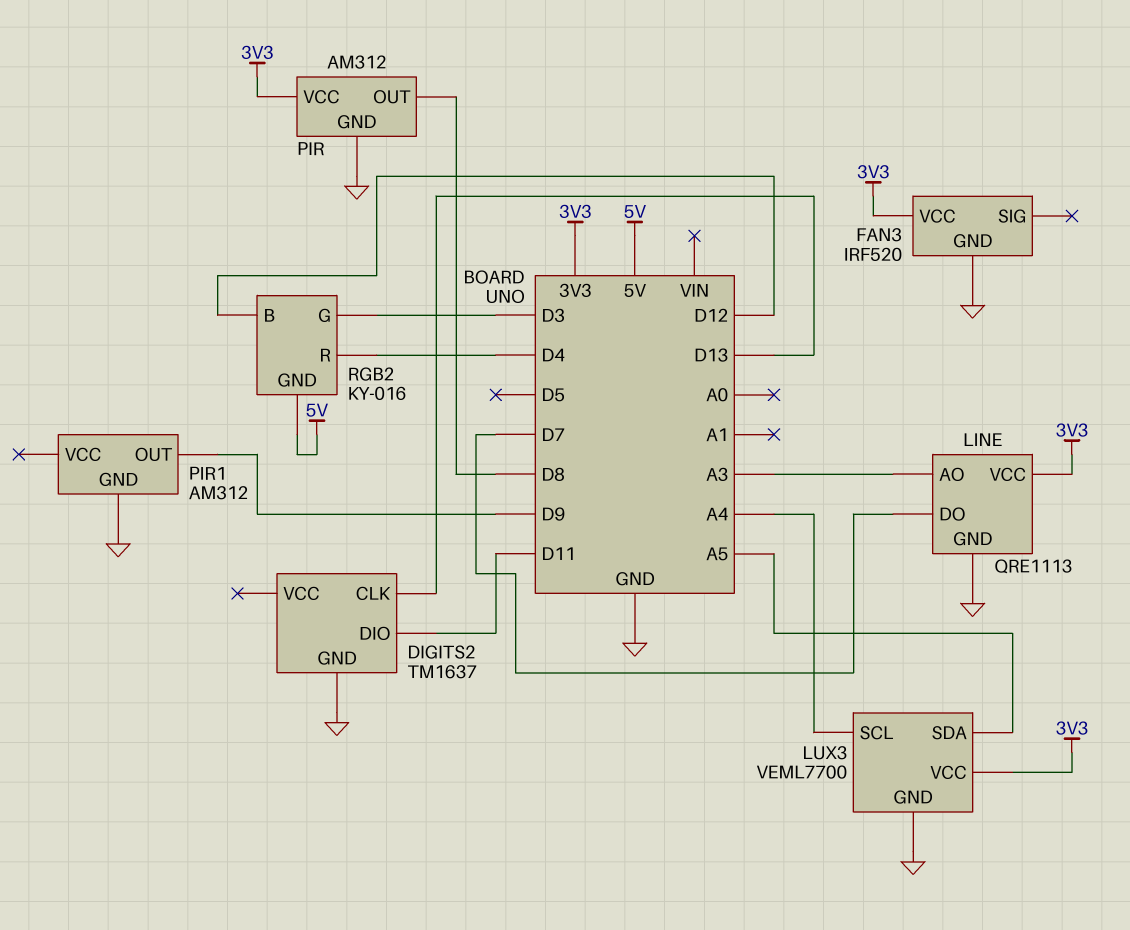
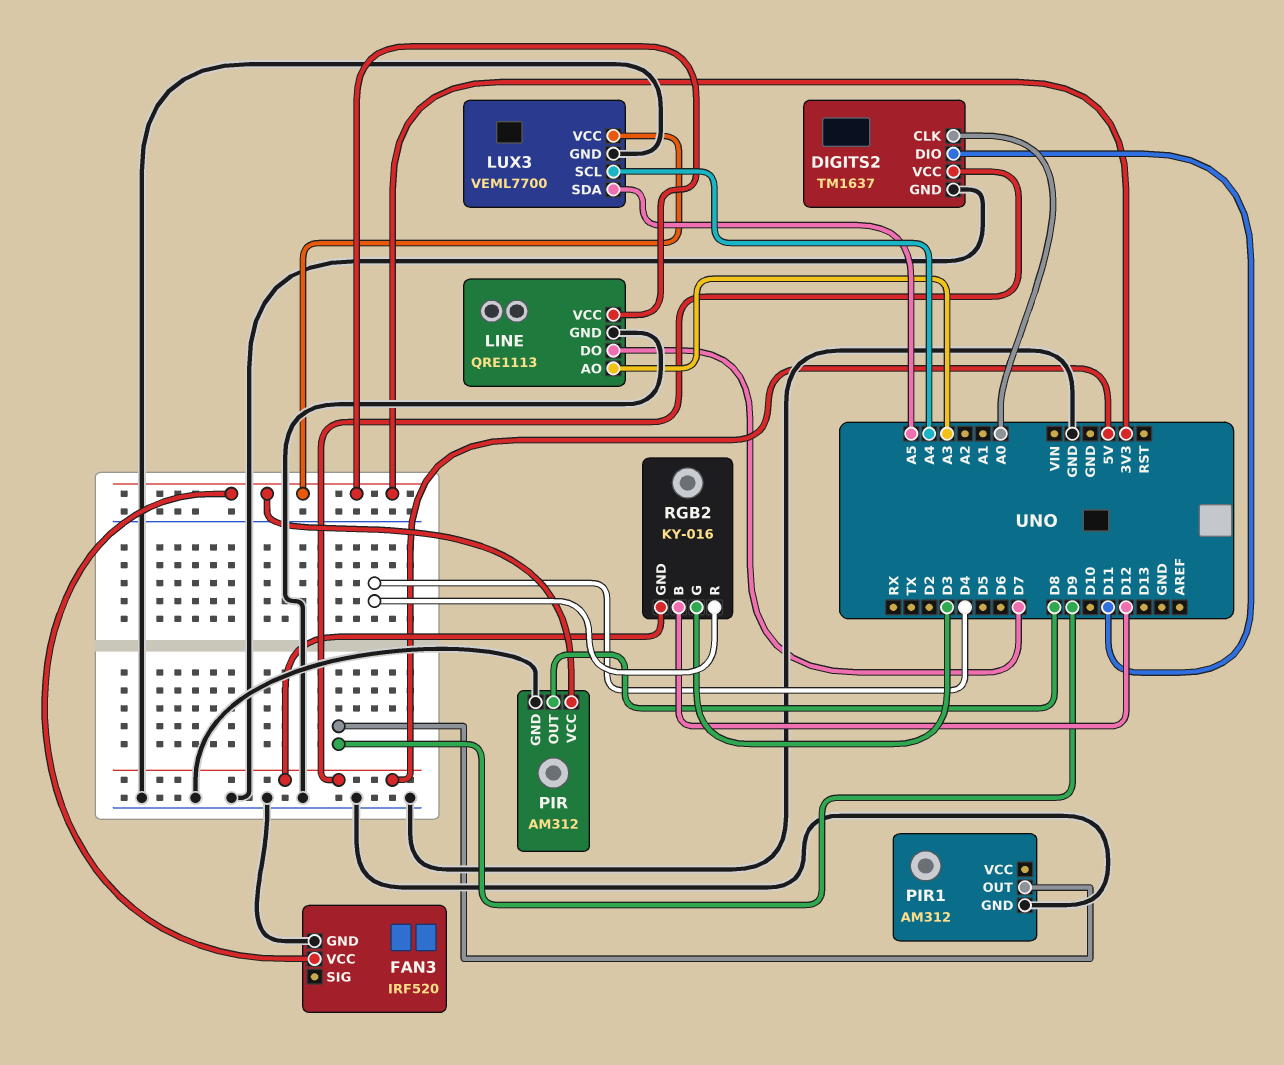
DIGITS2 pin CLK: D13 -> A0
DIGITS2 pin VCC: none -> 5V

